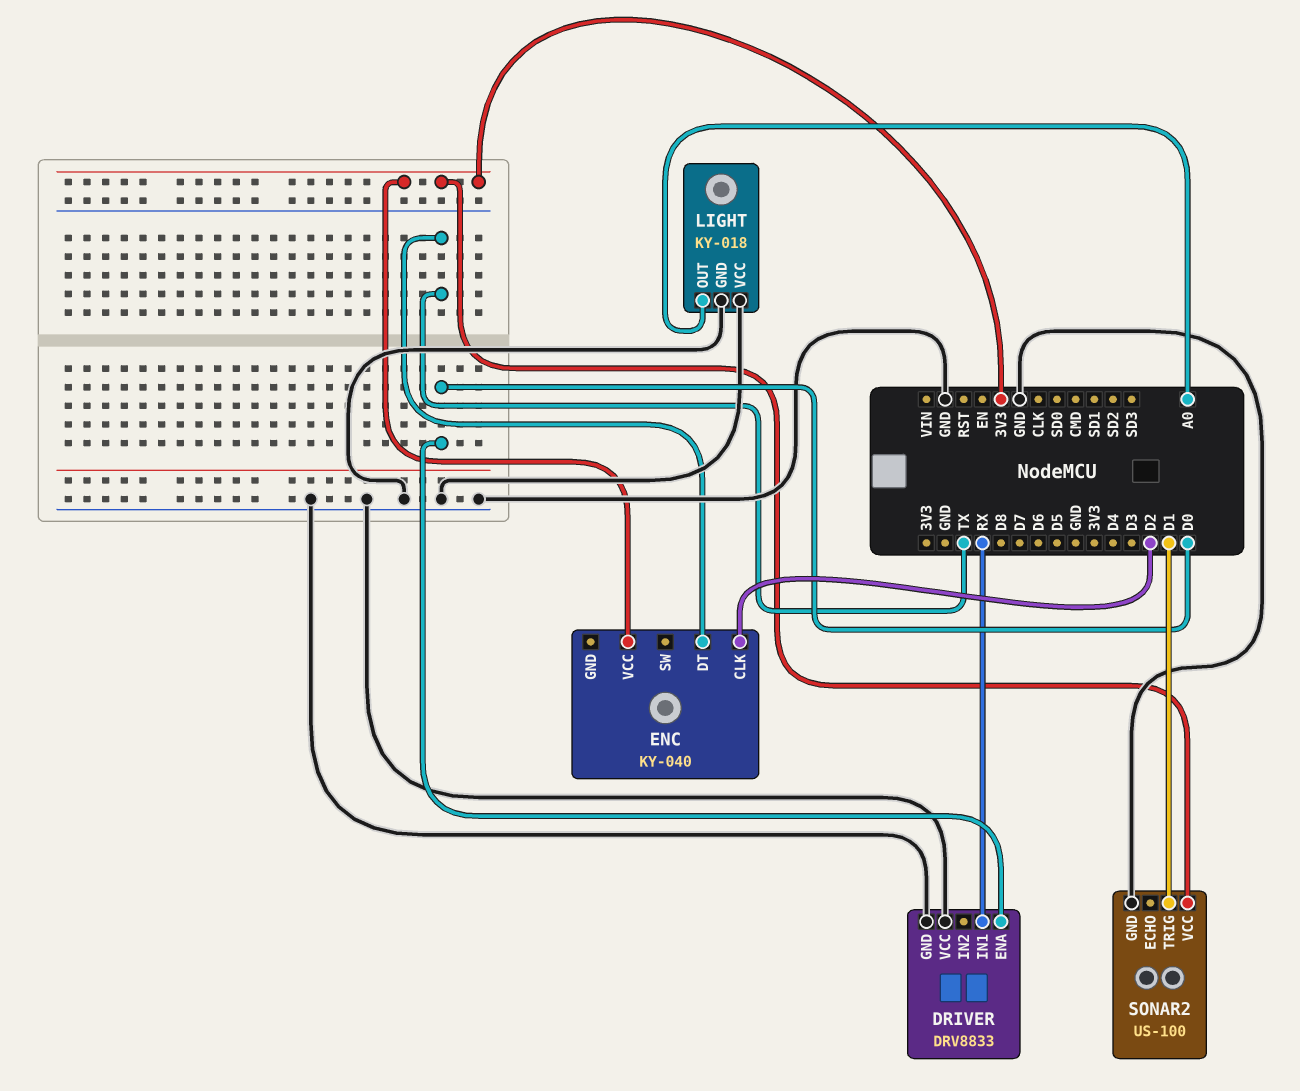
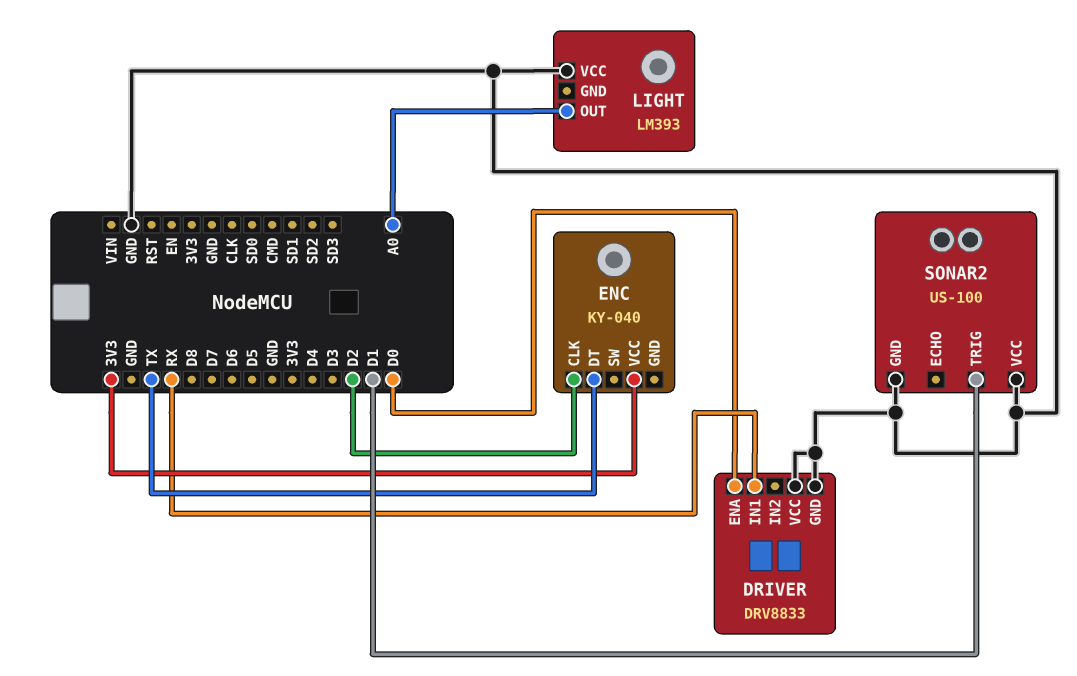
LIGHT: KY-018 -> LM393
LIGHT pin GND: GND -> none
SONAR2 pin VCC: 3V3 -> GND

